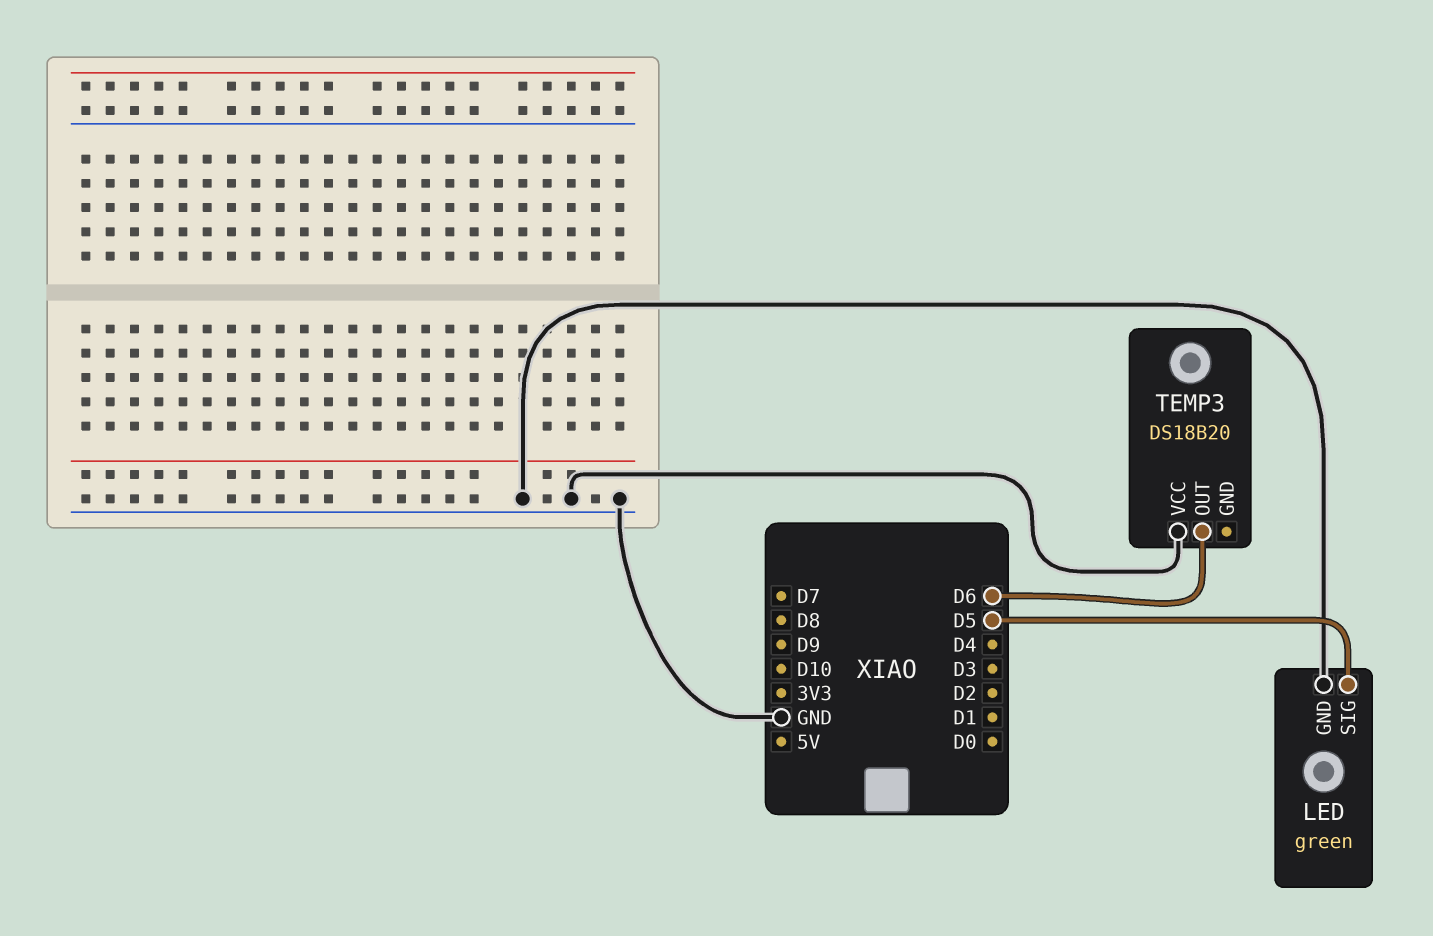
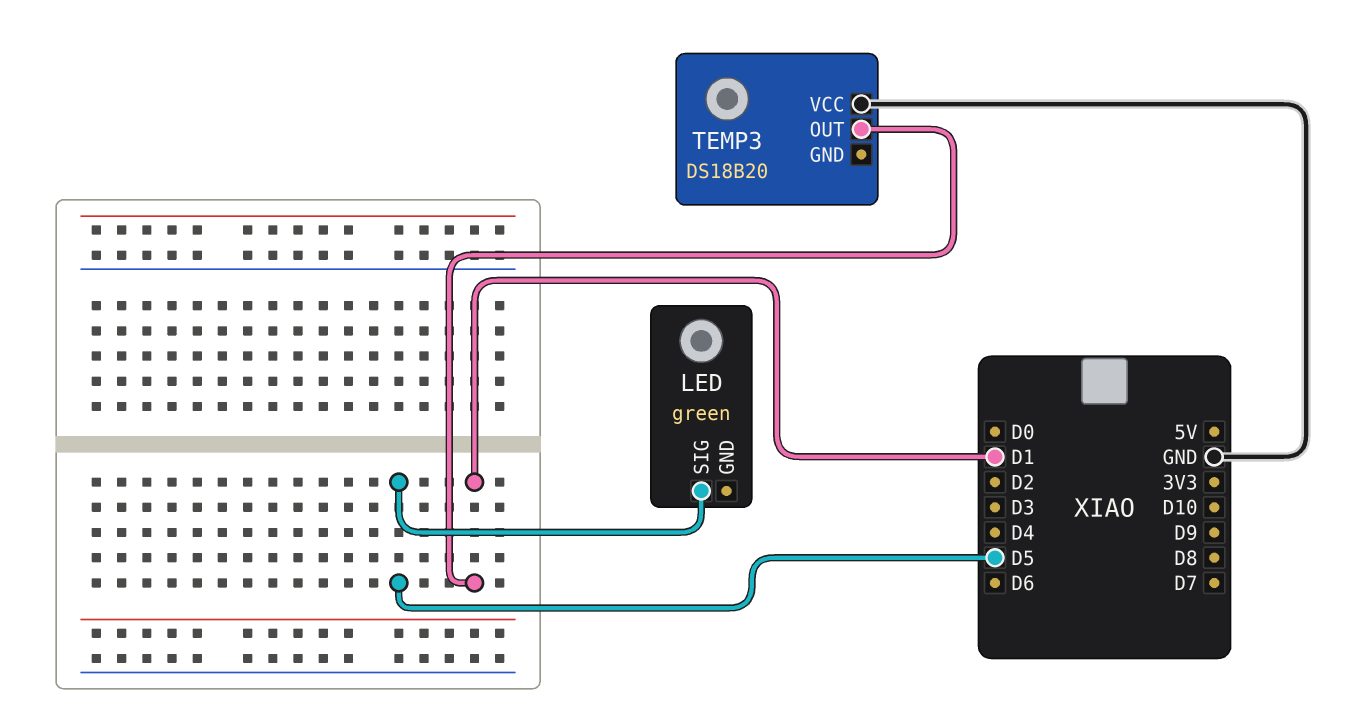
LED pin GND: GND -> none
TEMP3 pin OUT: D6 -> D1

